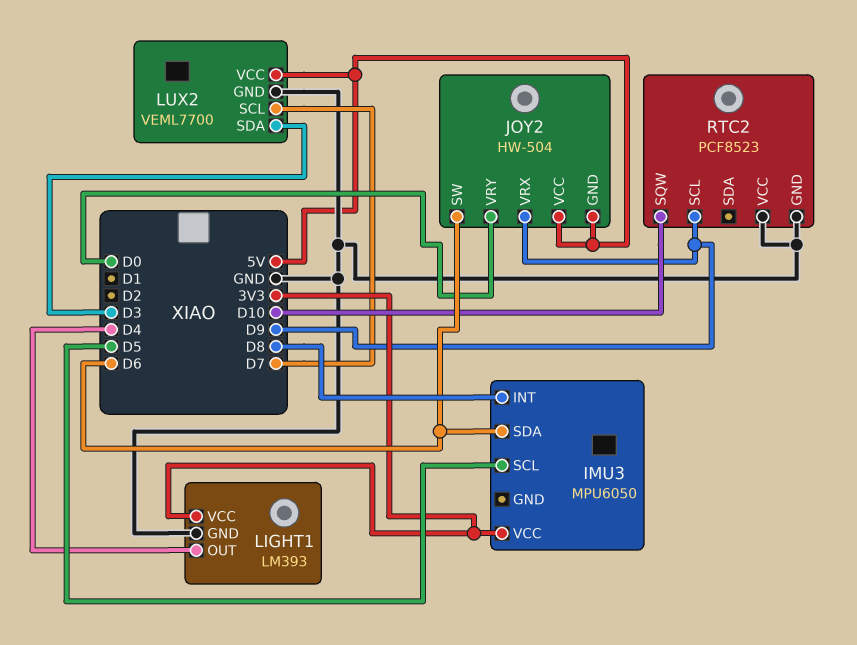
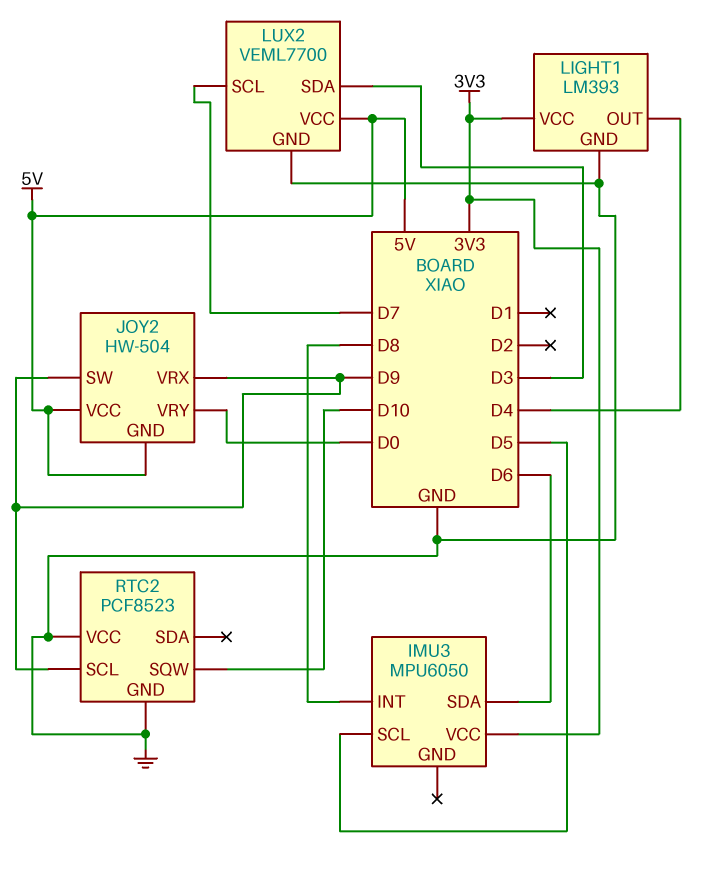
JOY2 pin SW: D6 -> D9

